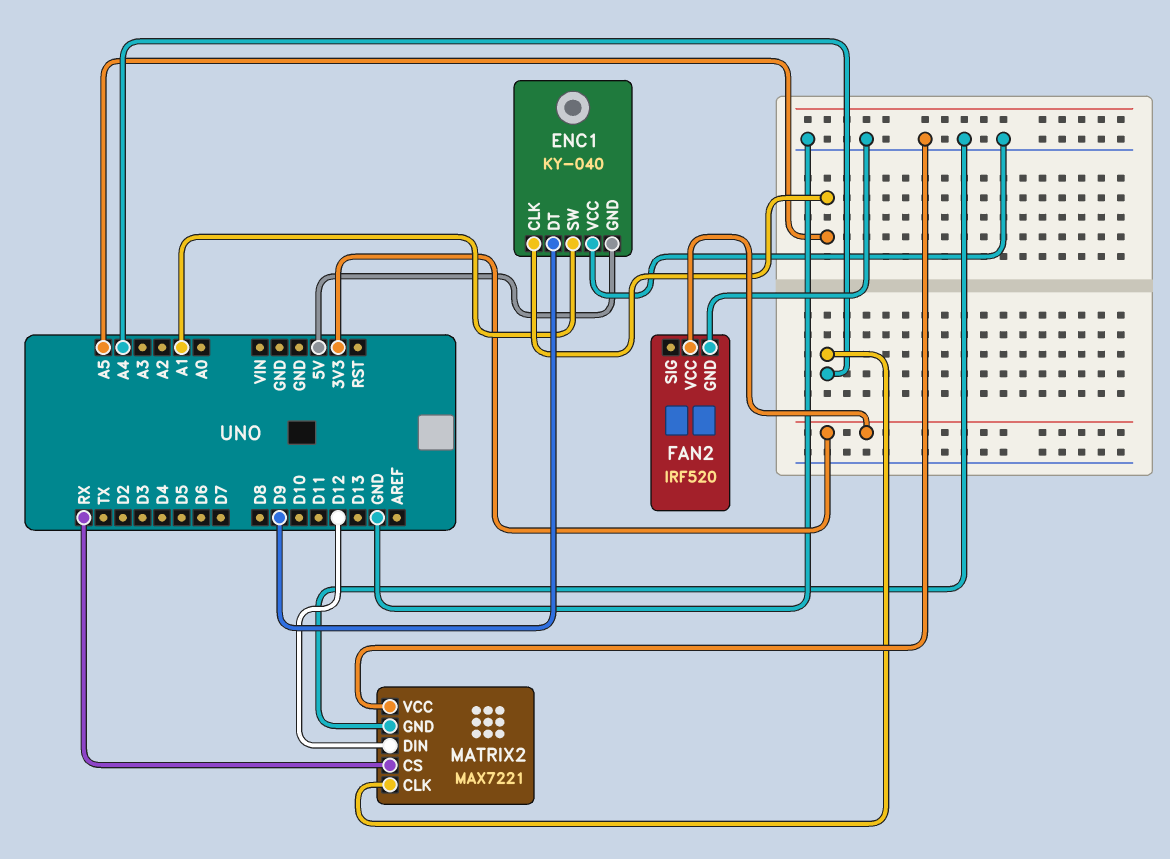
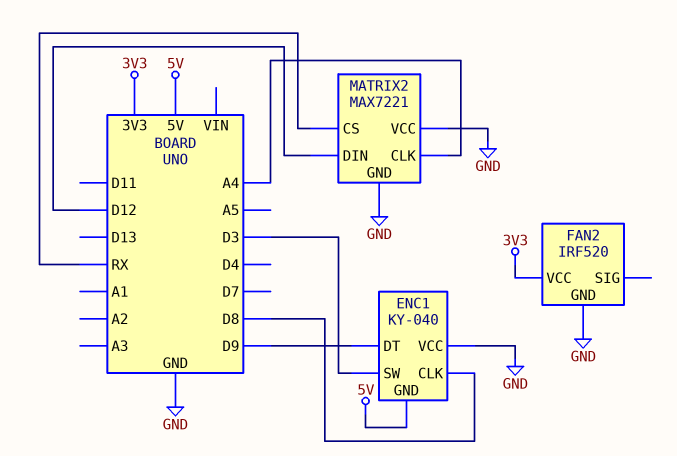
ENC1 pin CLK: A5 -> D8
ENC1 pin SW: A1 -> D3

